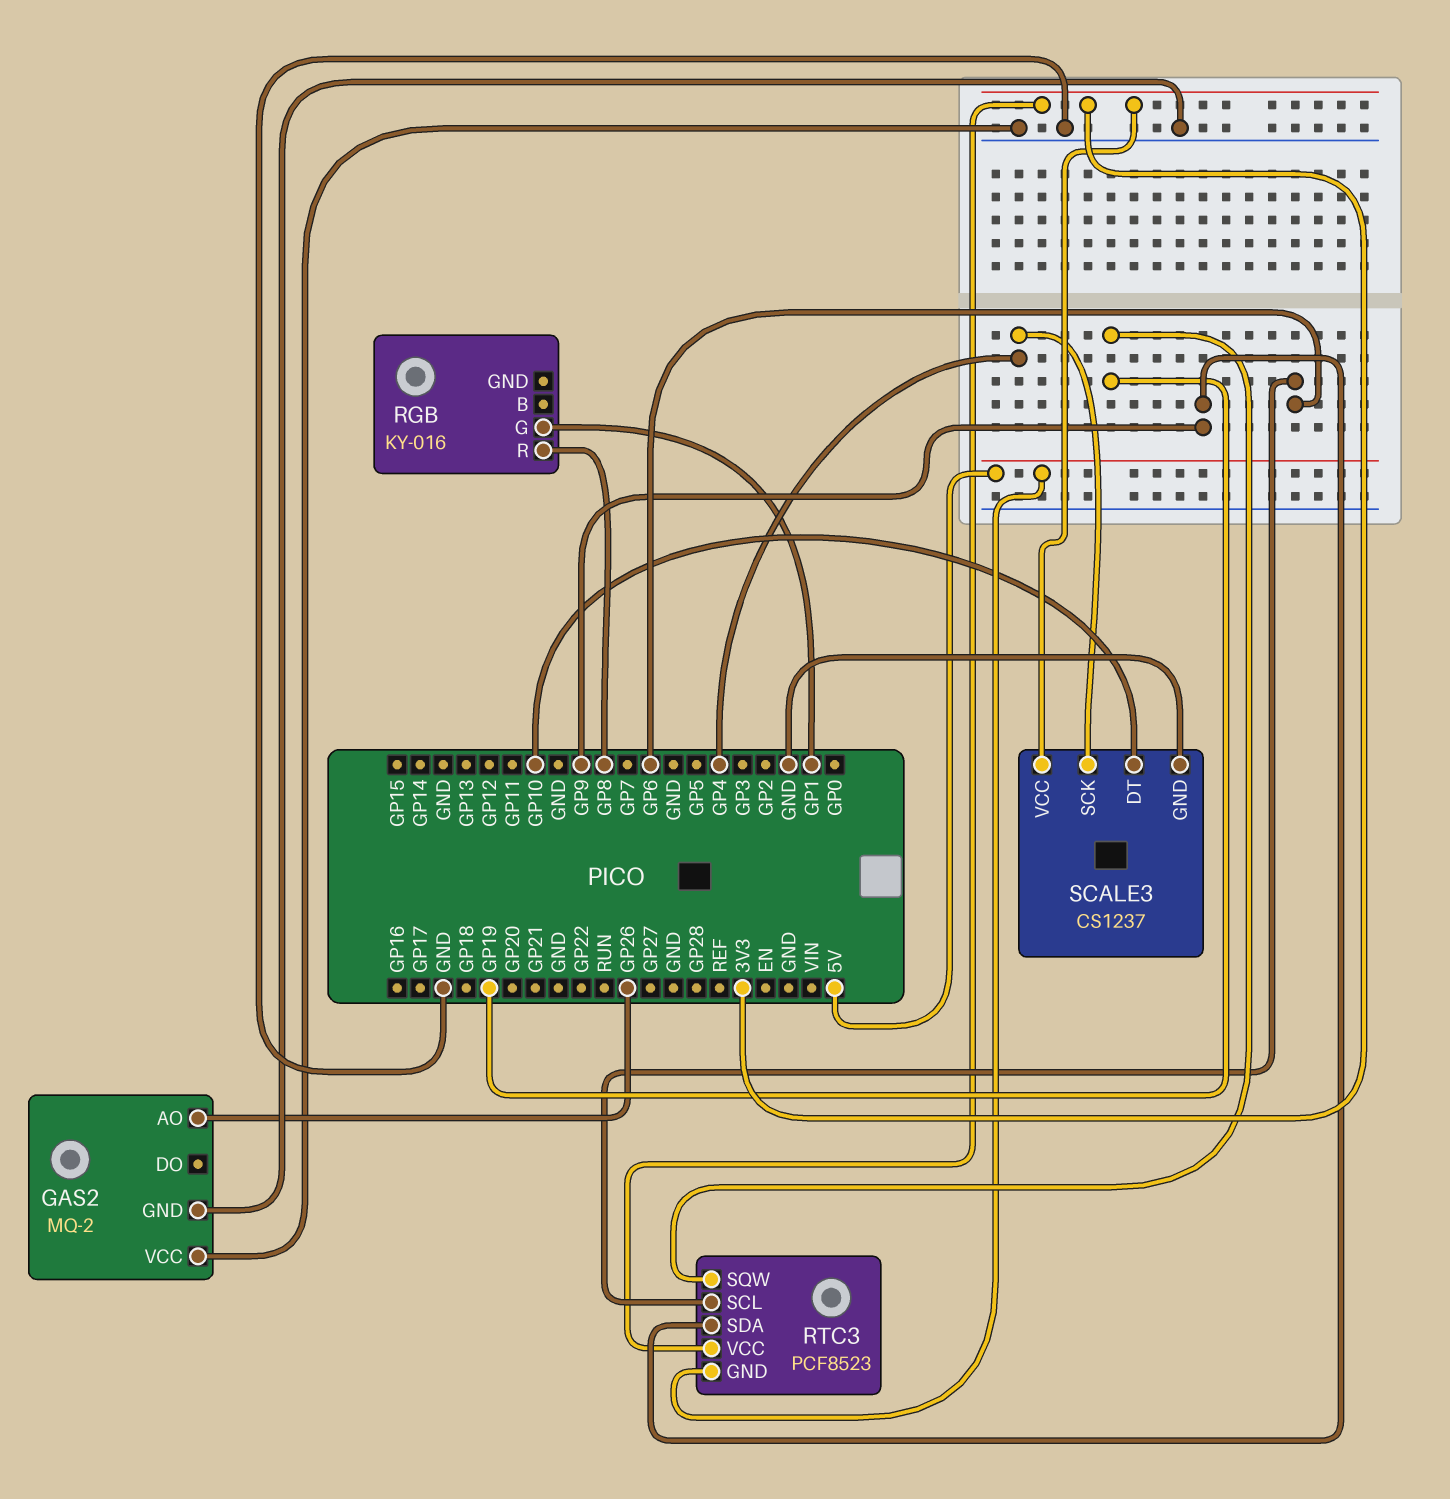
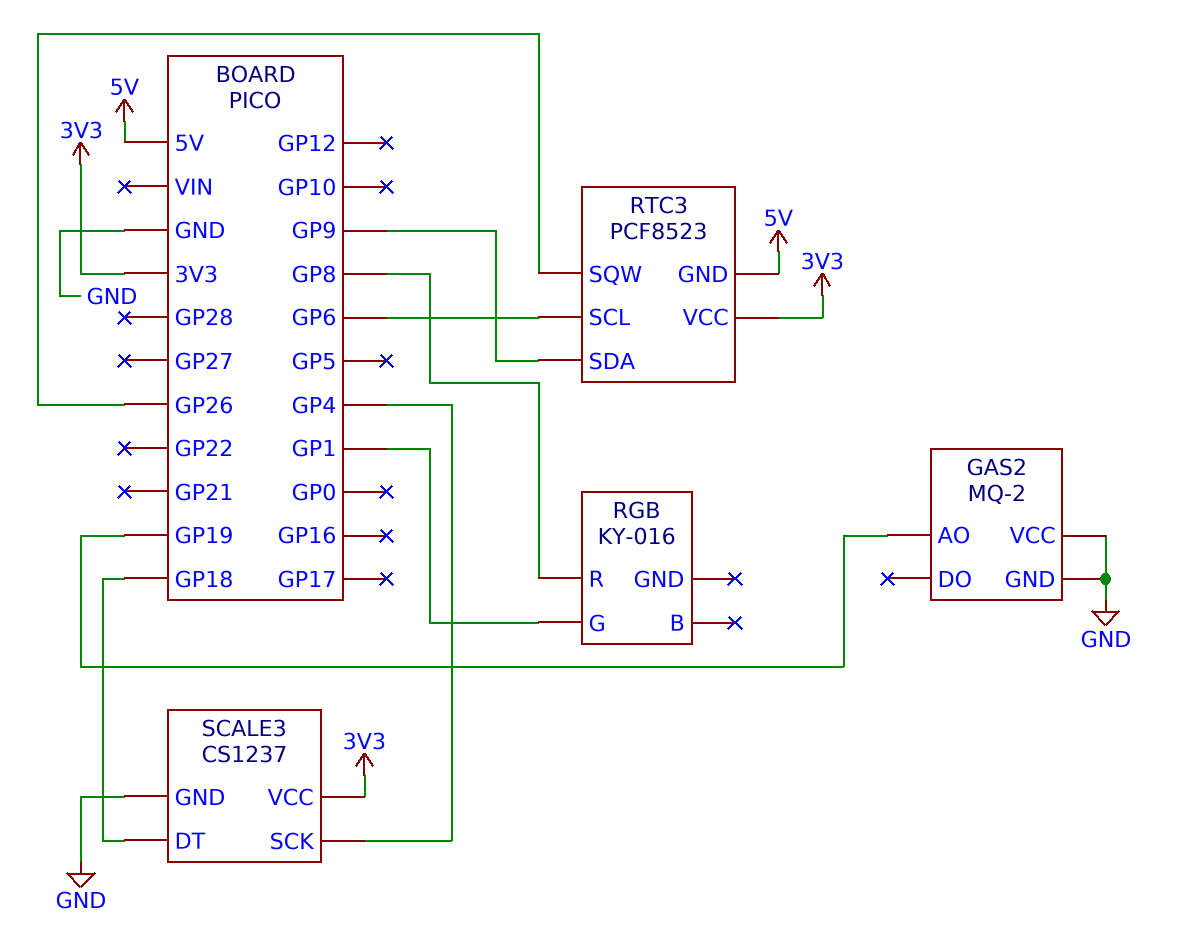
GAS2 pin AO: GP26 -> GP19
RTC3 pin SQW: GP19 -> GP26
SCALE3 pin DT: GP10 -> GP18

